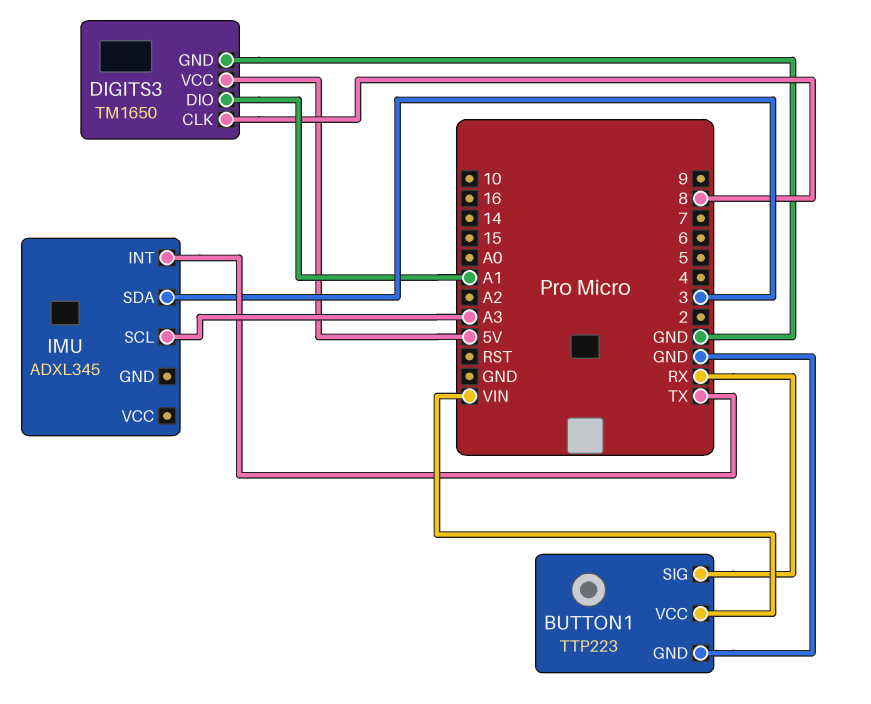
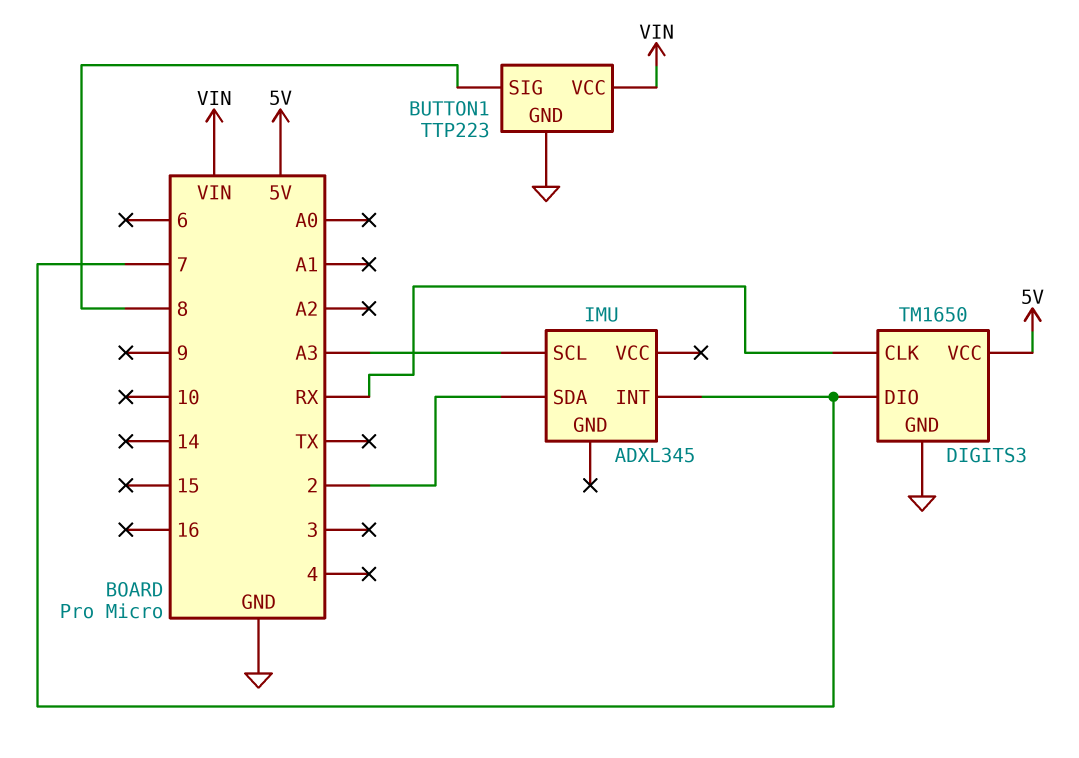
BUTTON1 pin SIG: RX -> 8
DIGITS3 pin CLK: 8 -> RX
DIGITS3 pin DIO: A1 -> 7
IMU pin INT: TX -> 7
IMU pin SDA: 3 -> 2

